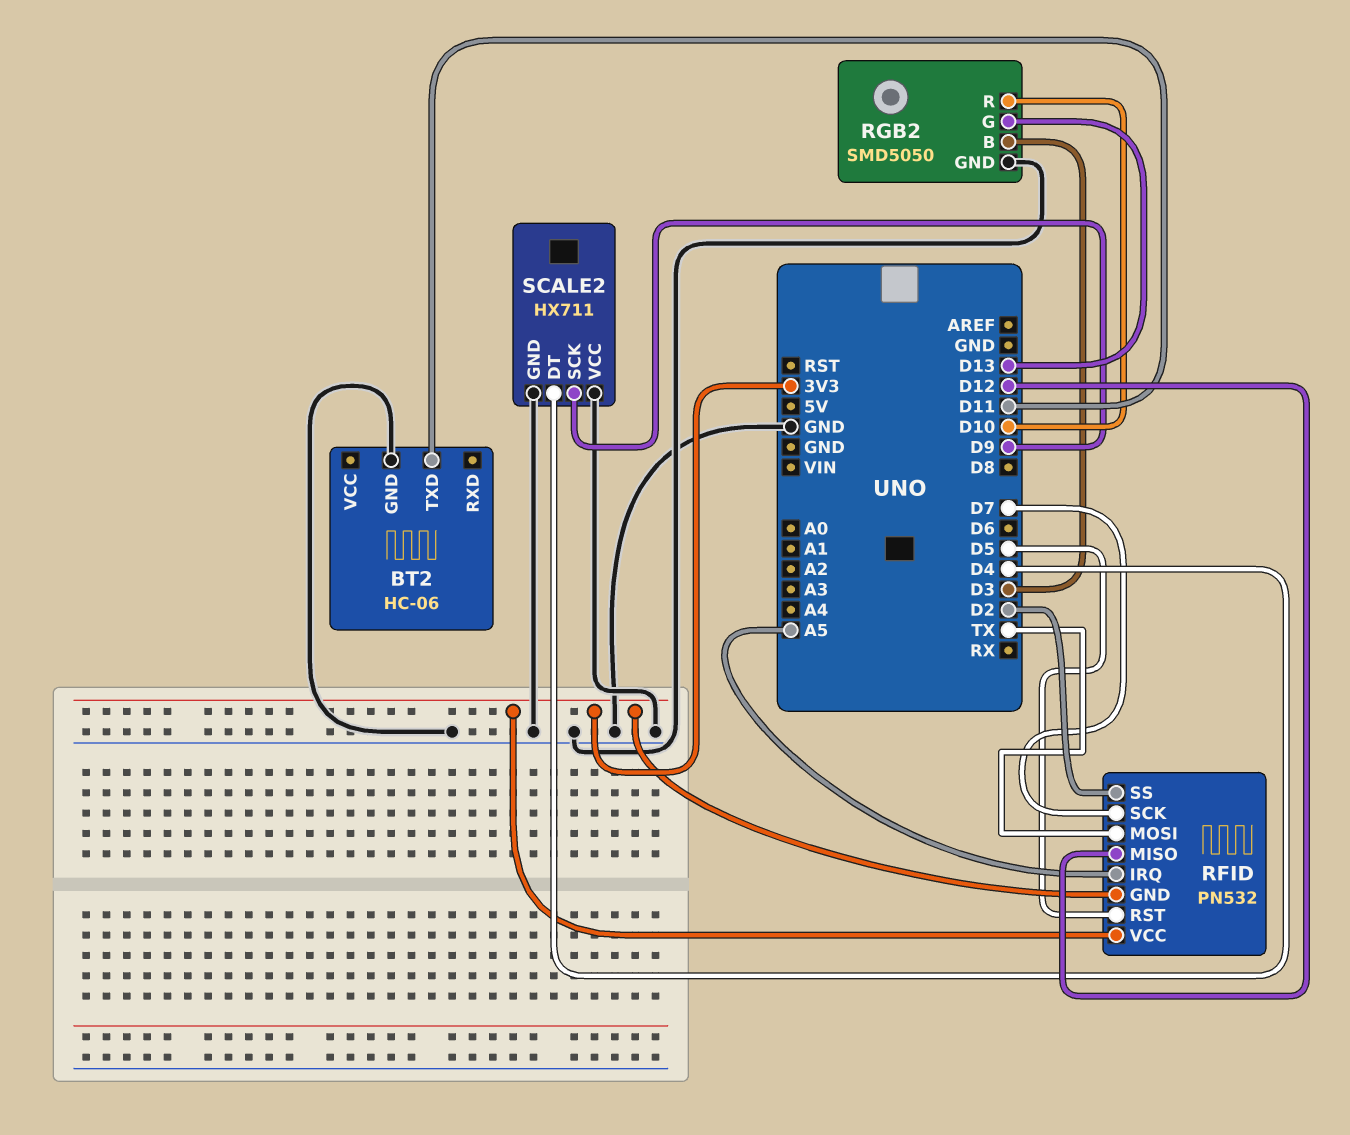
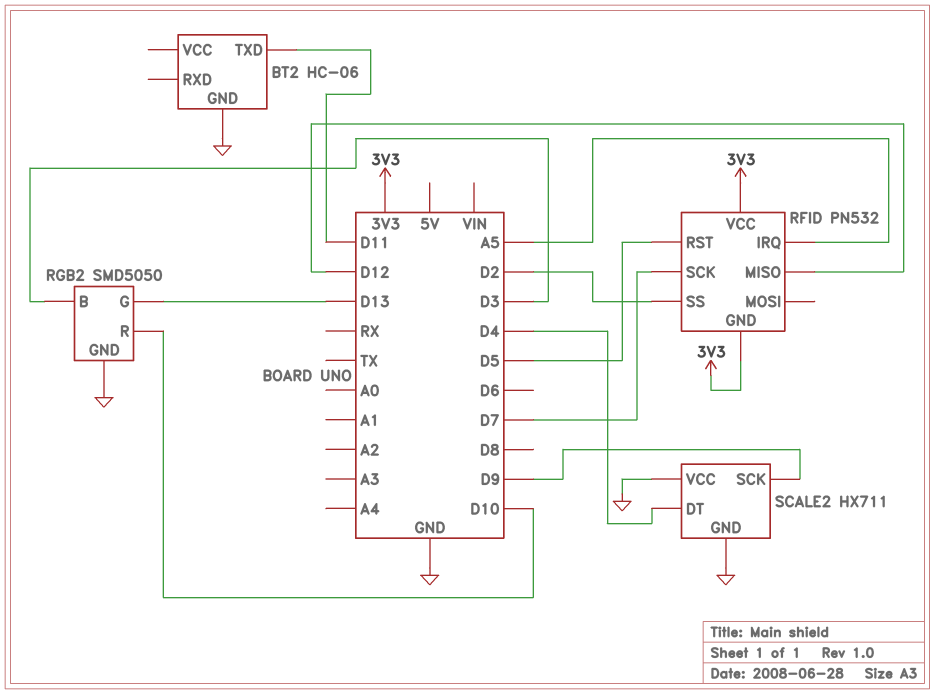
RFID pin MOSI: TX -> none

